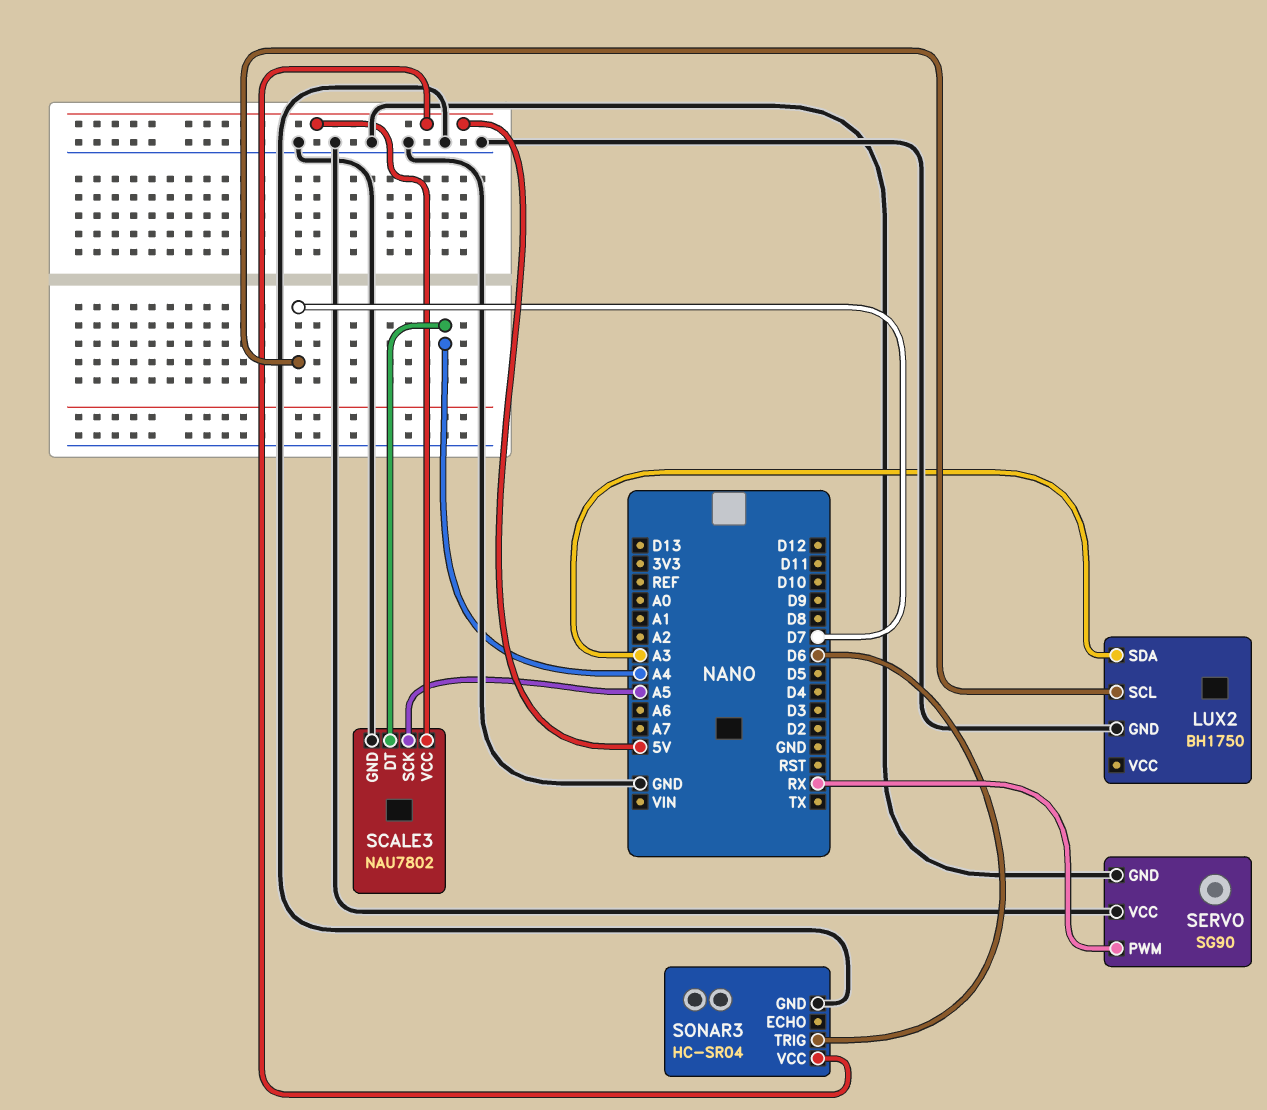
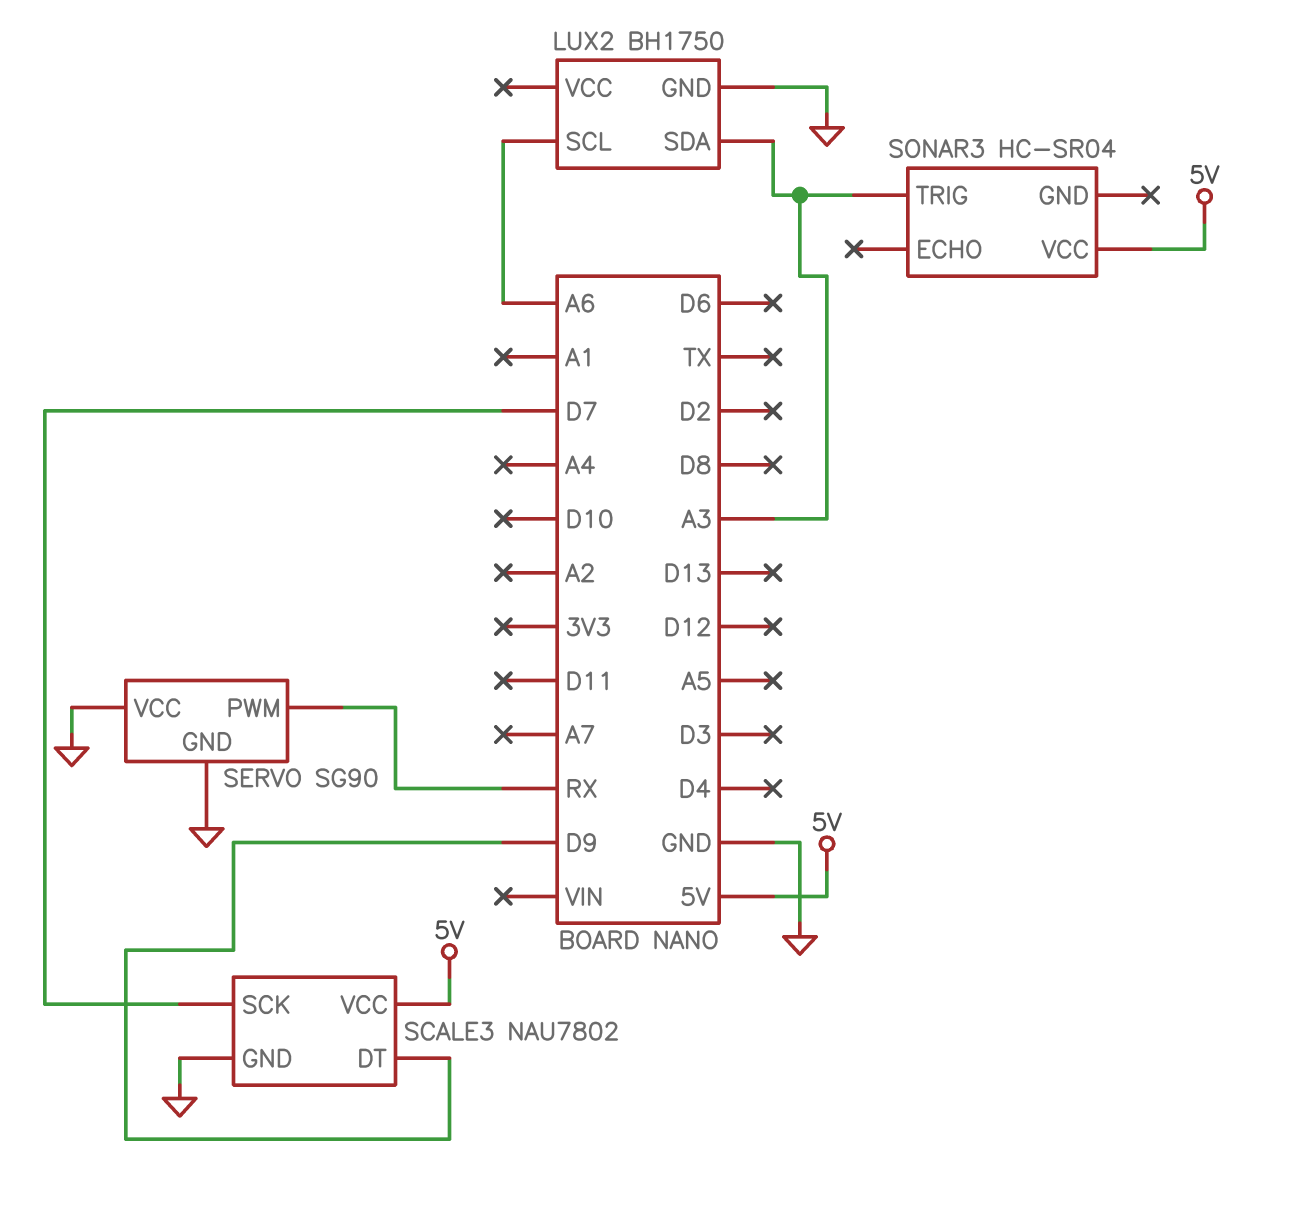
LUX2 pin SCL: D7 -> A6
SCALE3 pin DT: A4 -> D9
SCALE3 pin SCK: A5 -> D7
SONAR3 pin GND: GND -> none
SONAR3 pin TRIG: D6 -> A3

